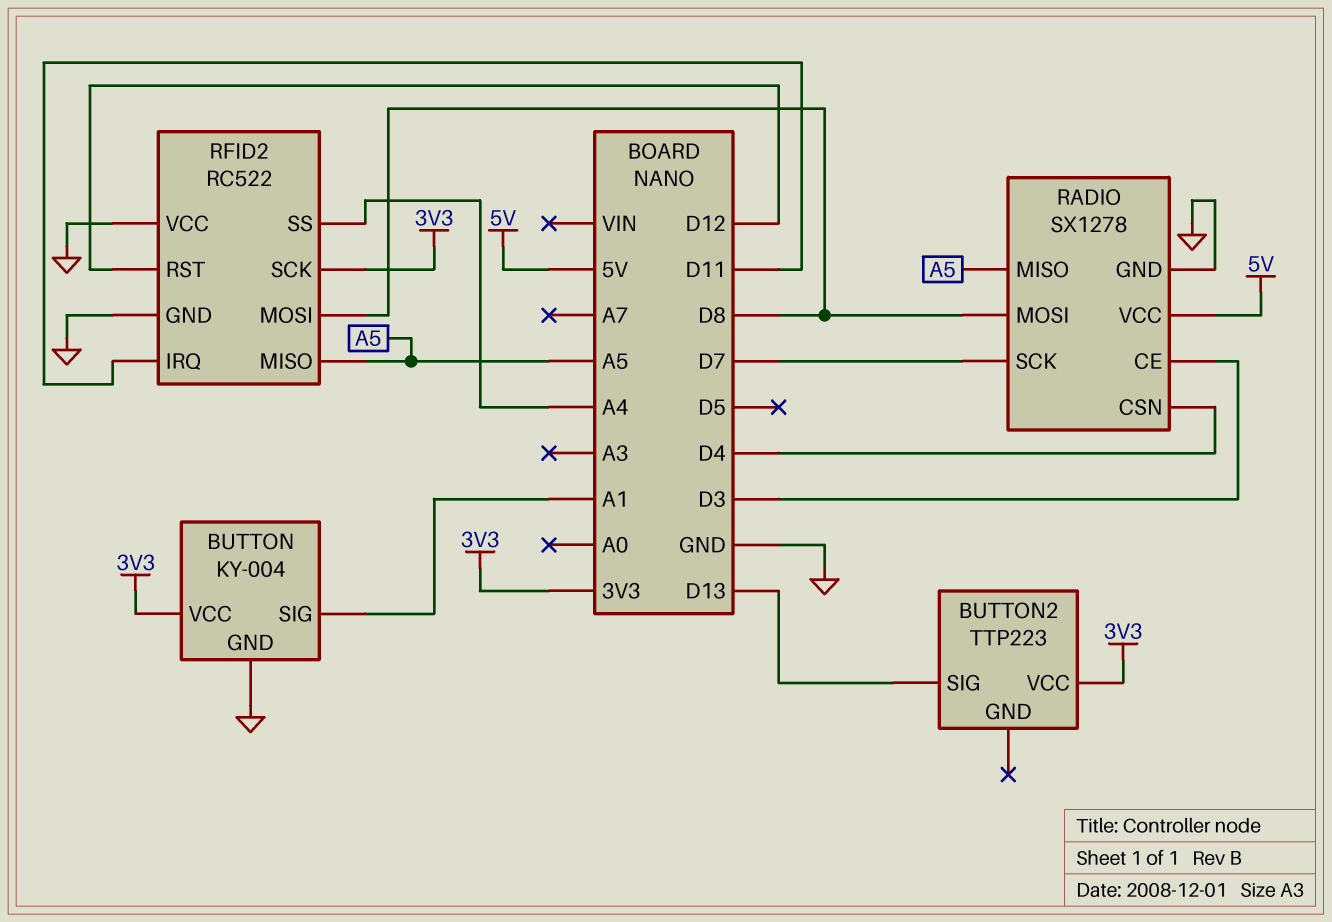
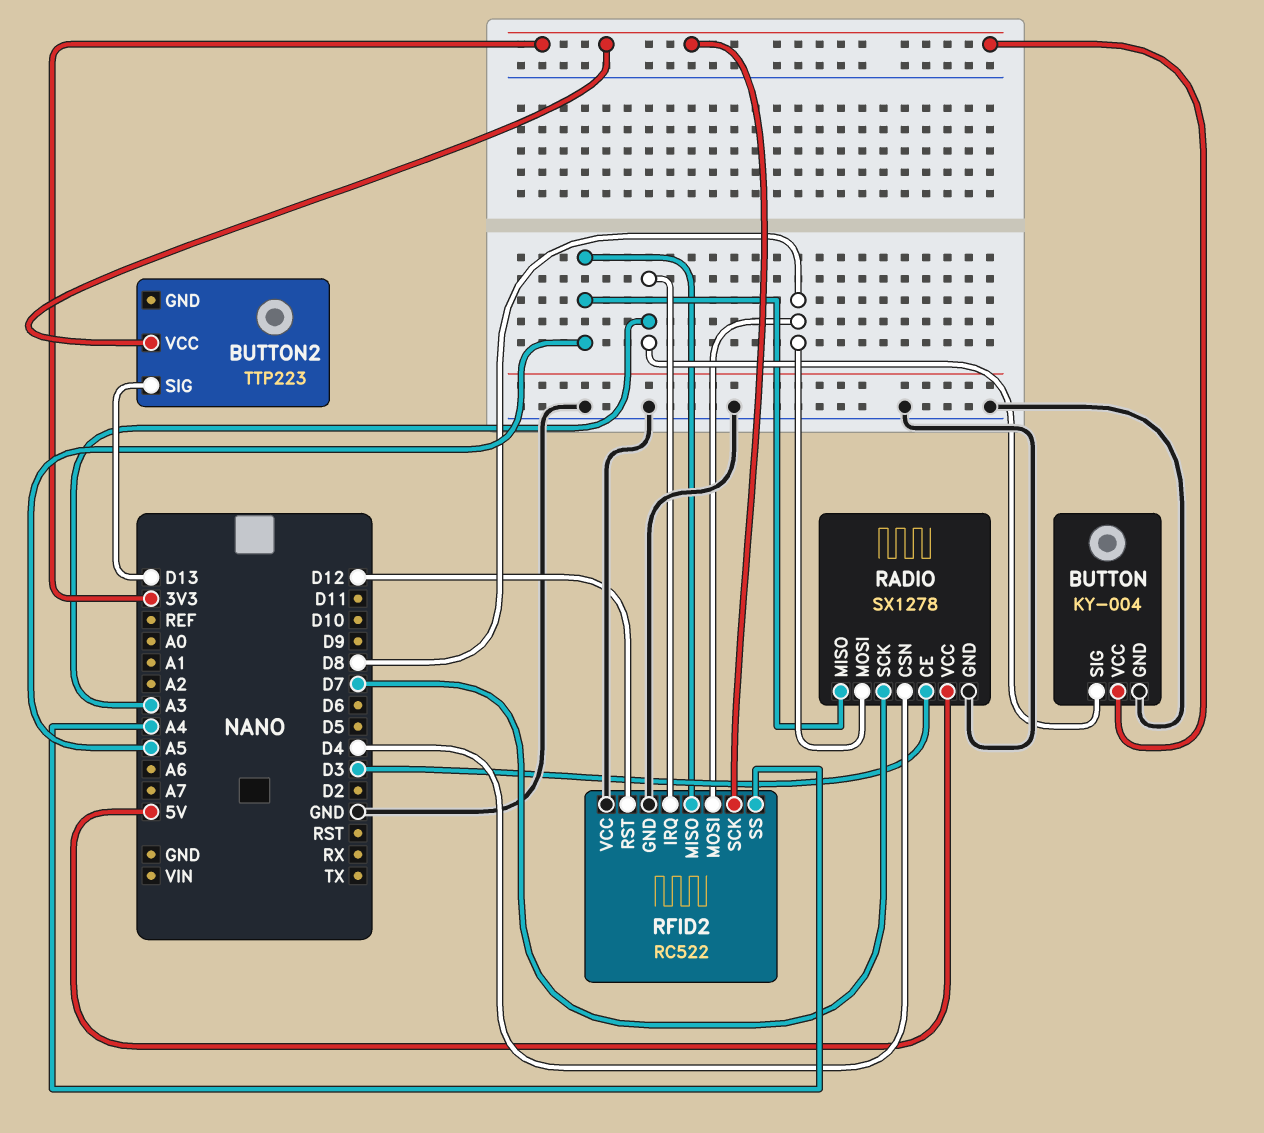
BUTTON pin SIG: A1 -> A3
RFID2 pin IRQ: D11 -> A3

